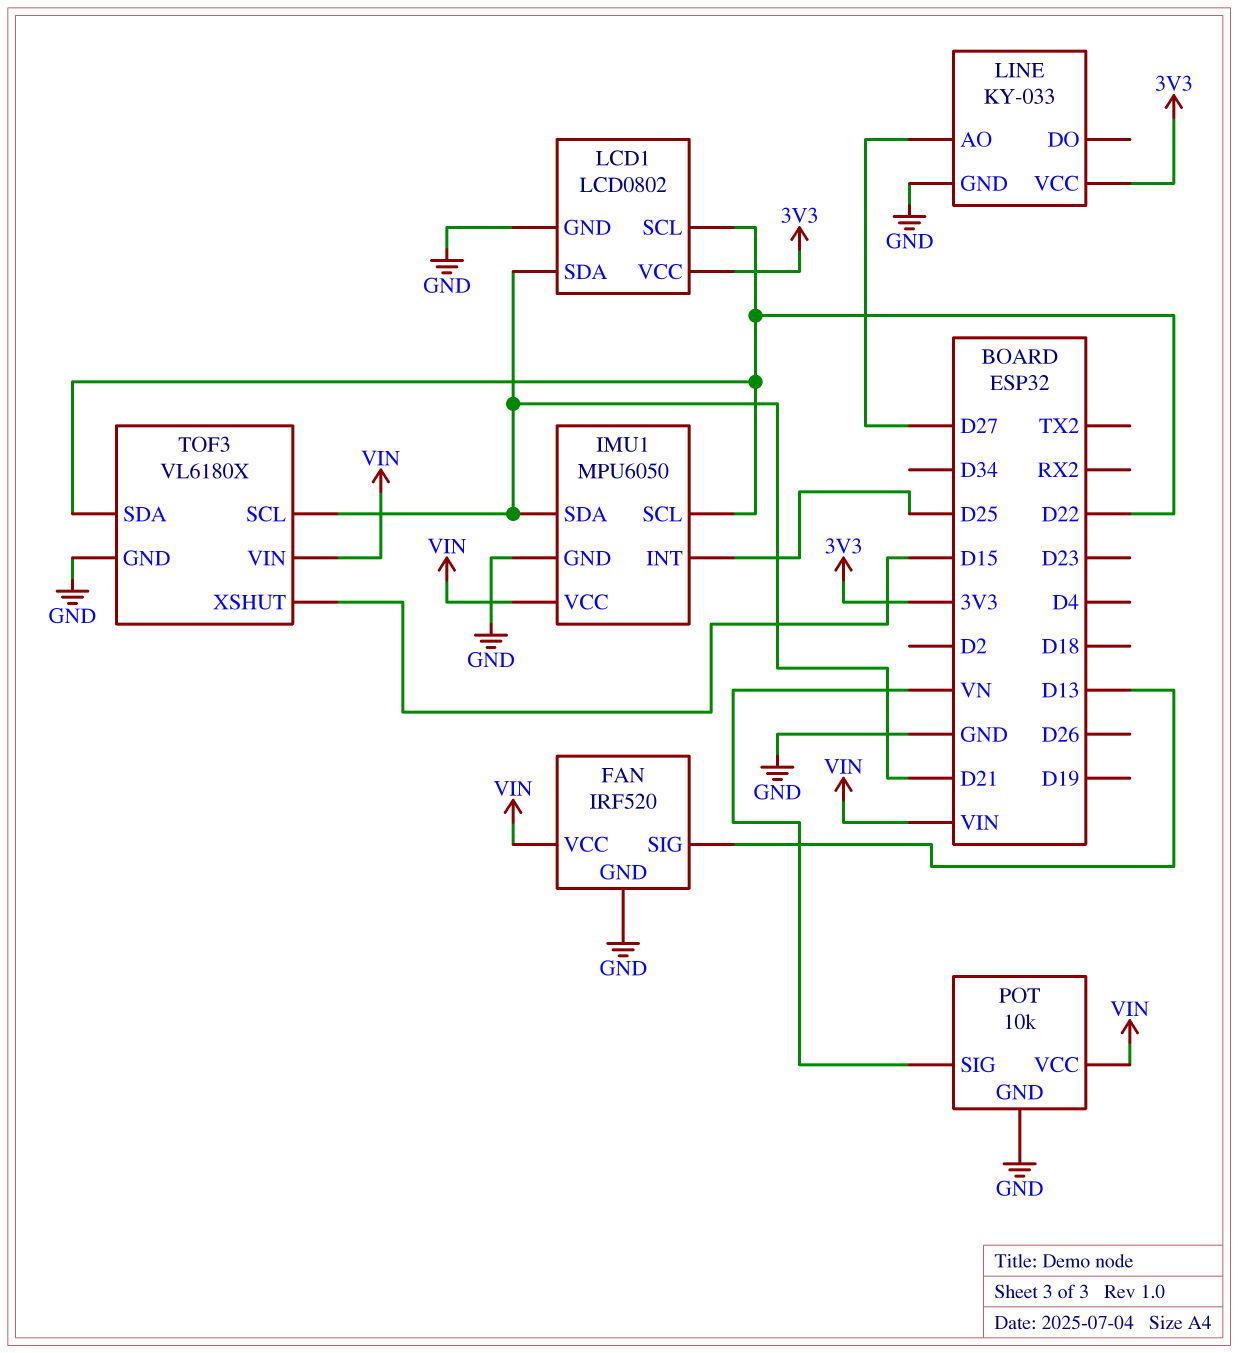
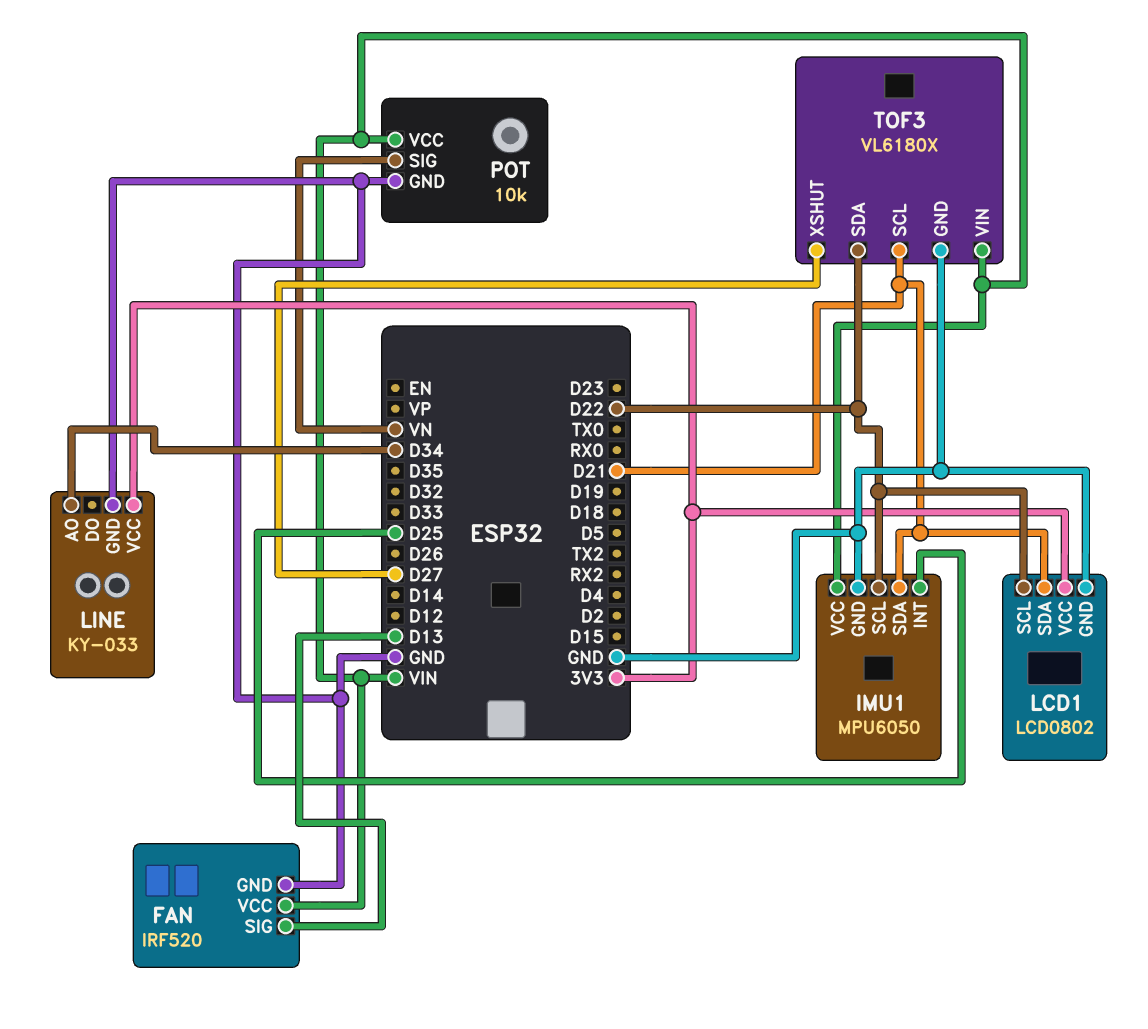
LINE pin AO: D27 -> D34
TOF3 pin XSHUT: D15 -> D27

